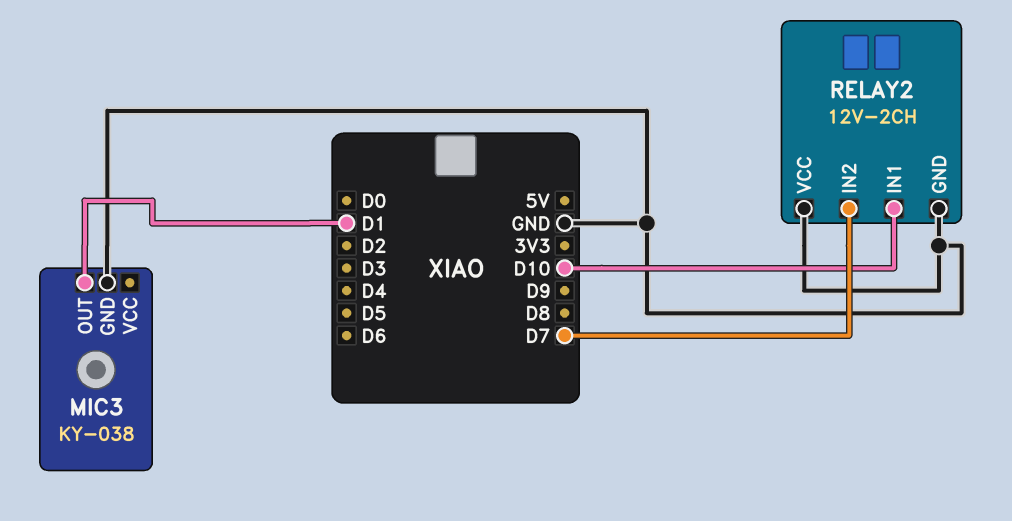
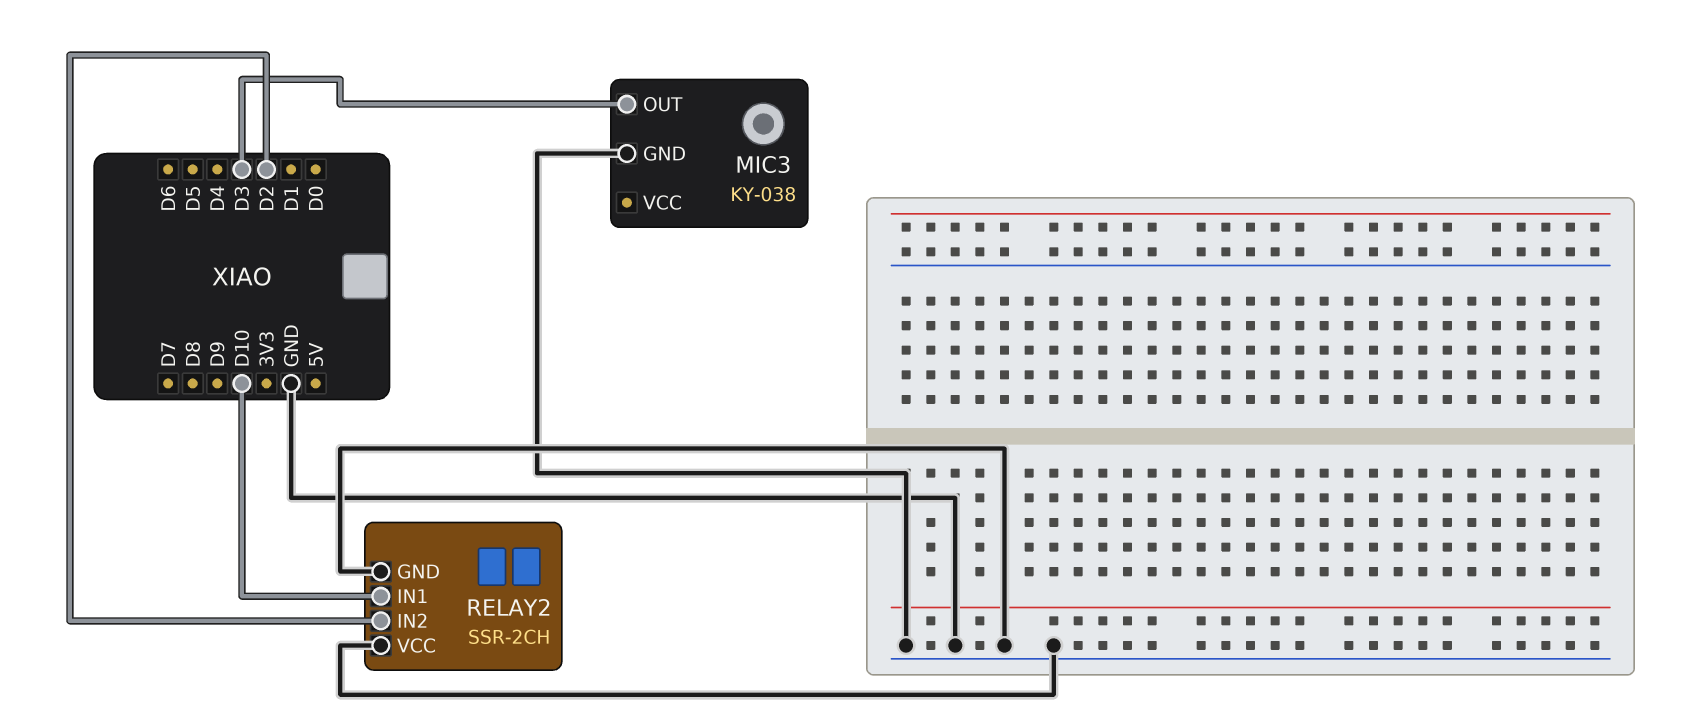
MIC3 pin OUT: D1 -> D3
RELAY2: 12V-2CH -> SSR-2CH
RELAY2 pin IN2: D7 -> D2

